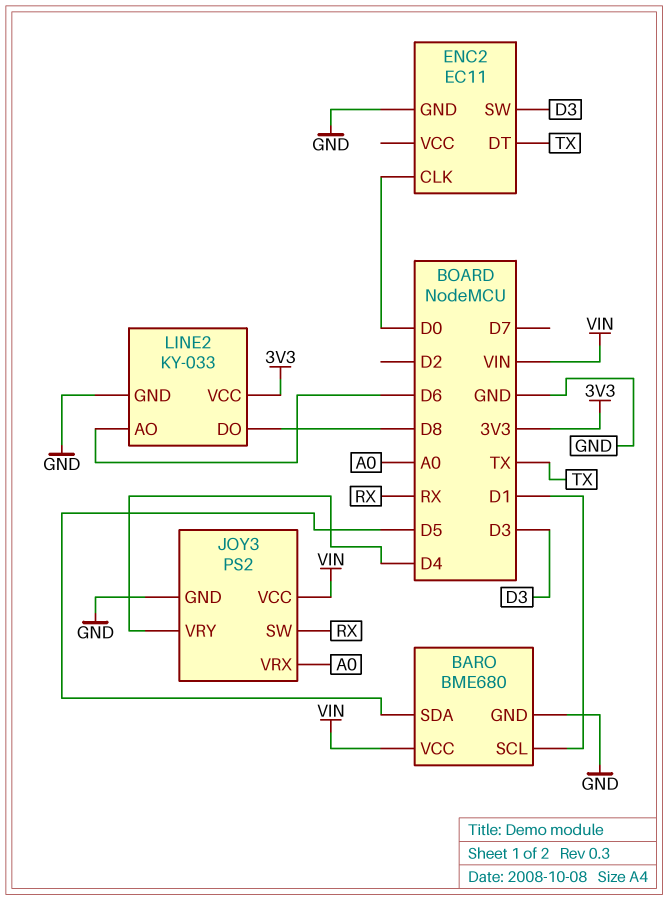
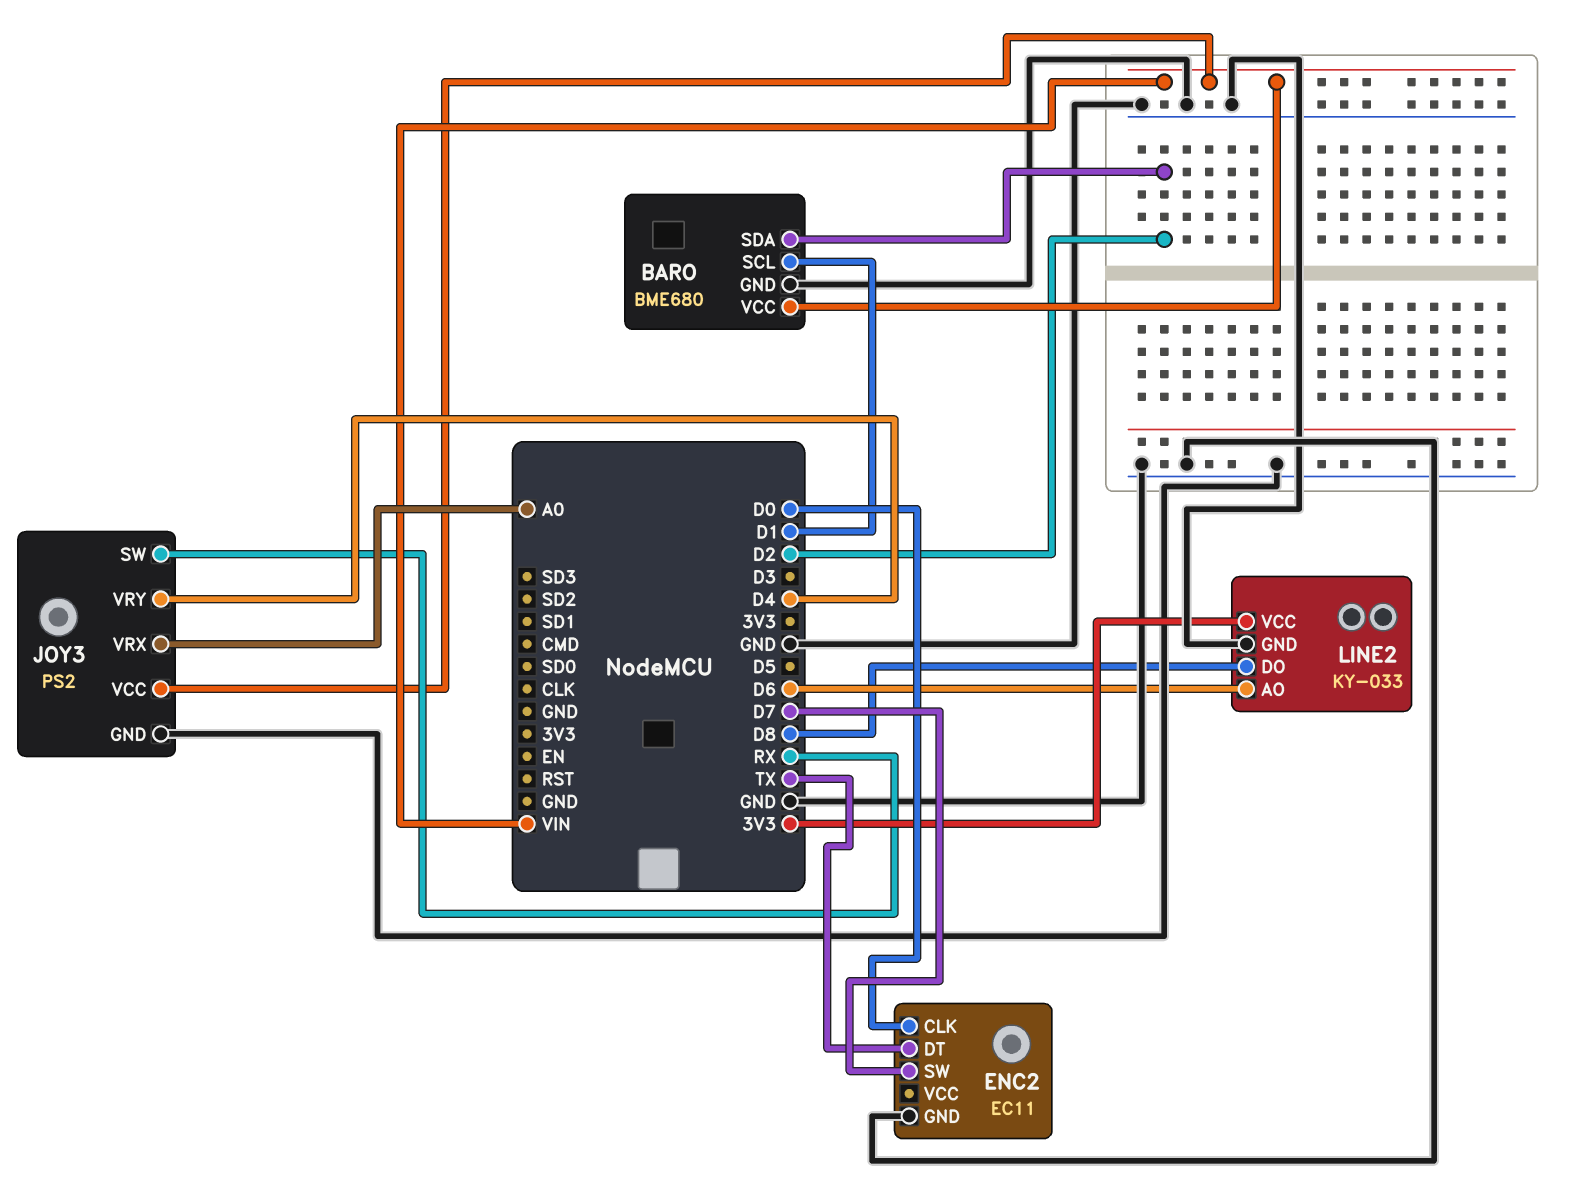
BARO pin SDA: D5 -> D2
ENC2 pin SW: D3 -> D7

